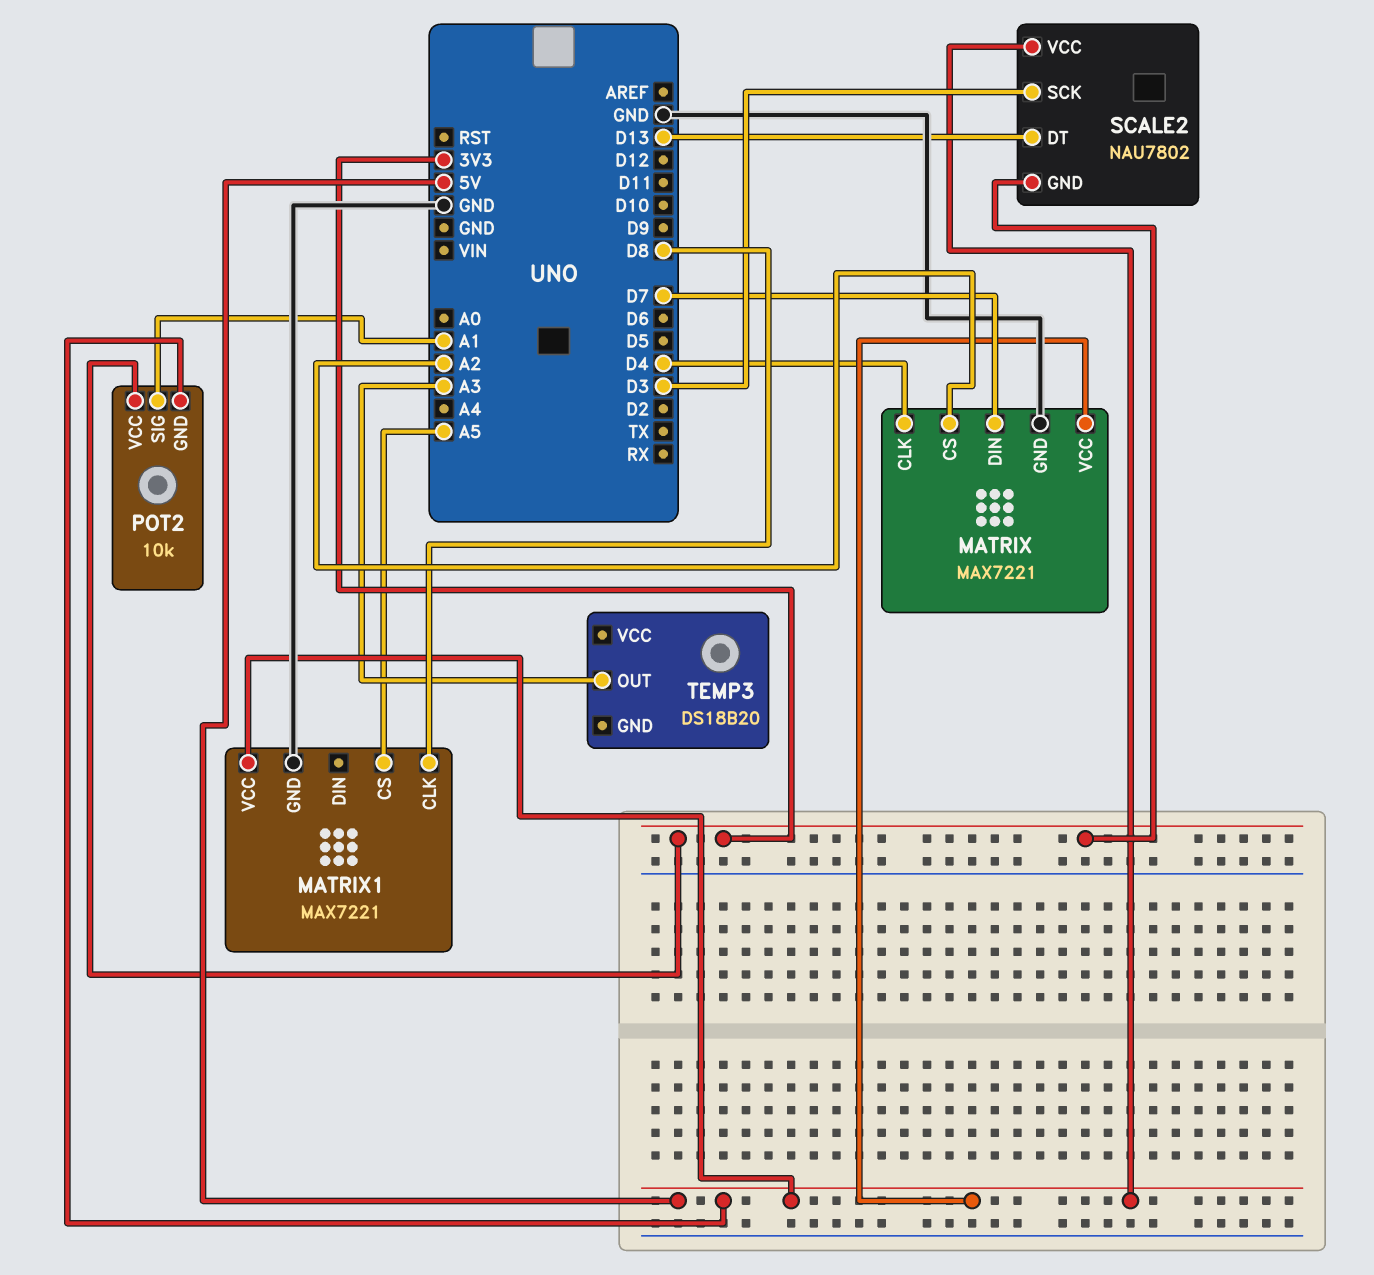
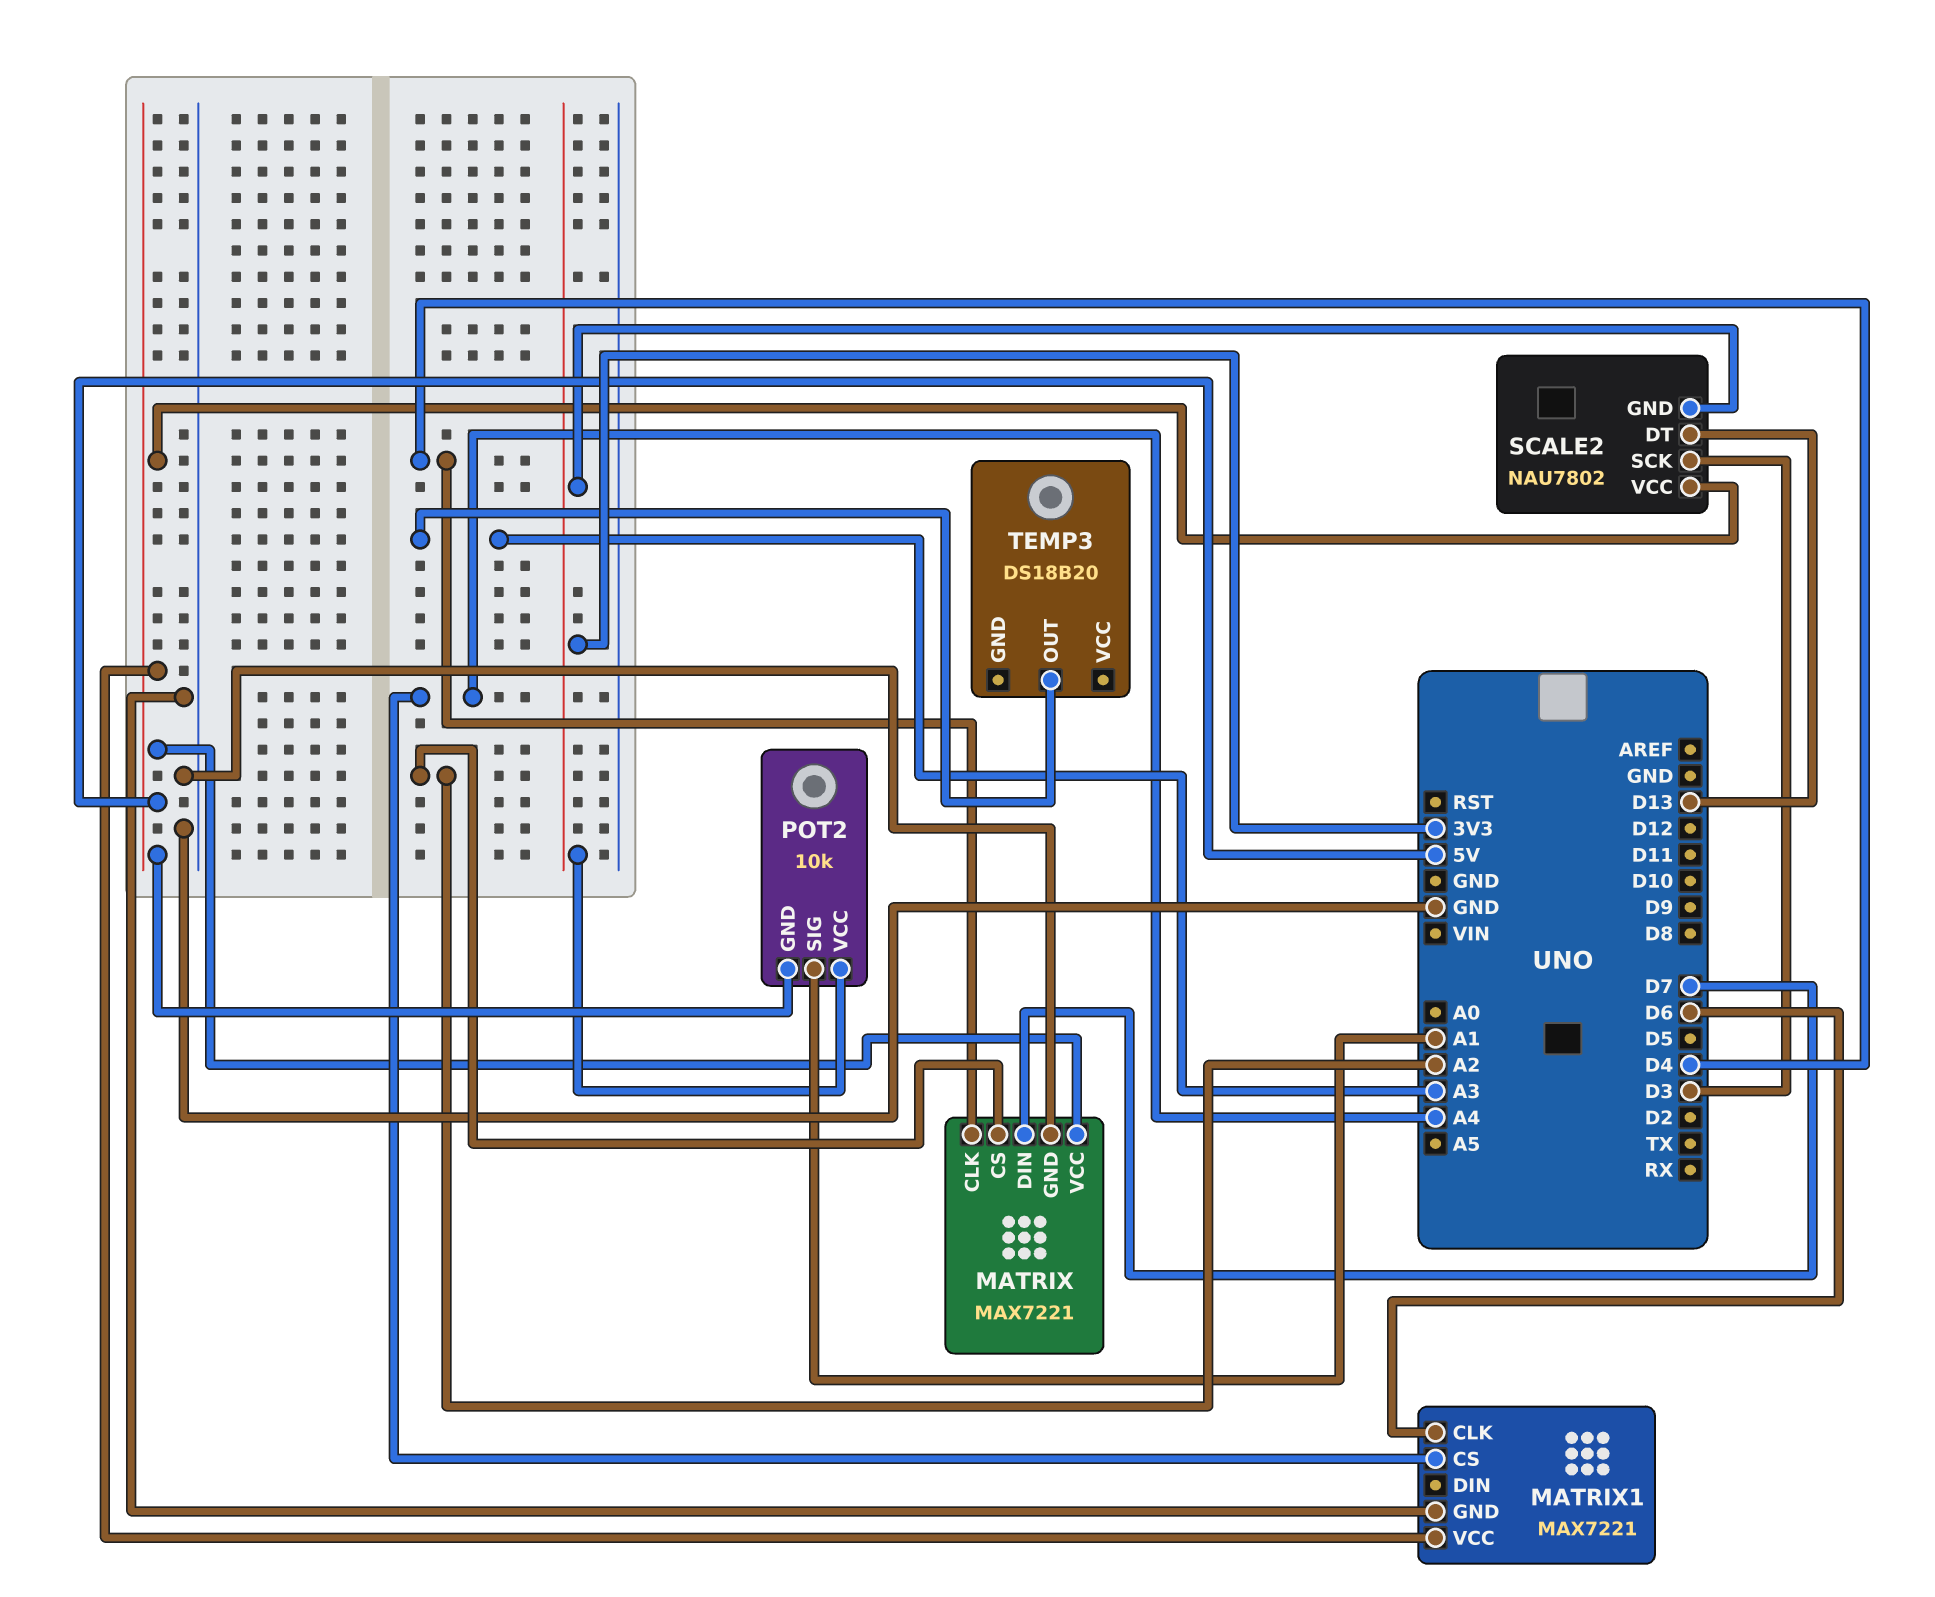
MATRIX1 pin CLK: D8 -> D6
MATRIX1 pin CS: A5 -> A4

